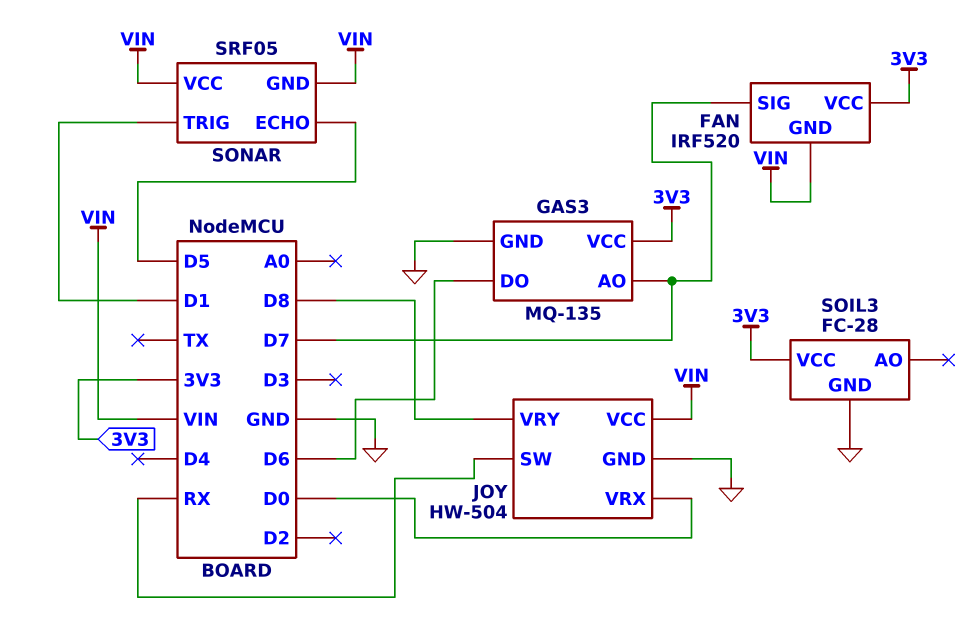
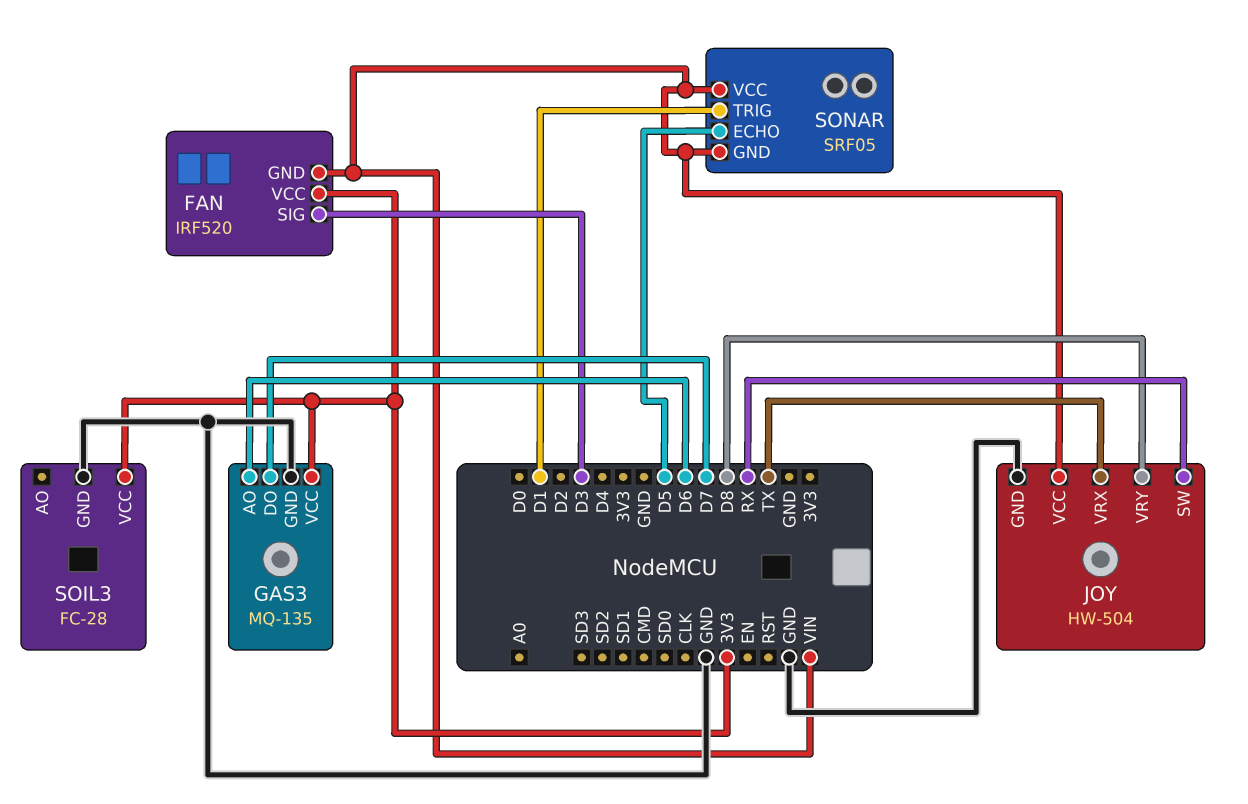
FAN pin SIG: D7 -> D3
GAS3 pin AO: D7 -> D6
GAS3 pin DO: D6 -> D7
JOY pin VRX: D0 -> TX

